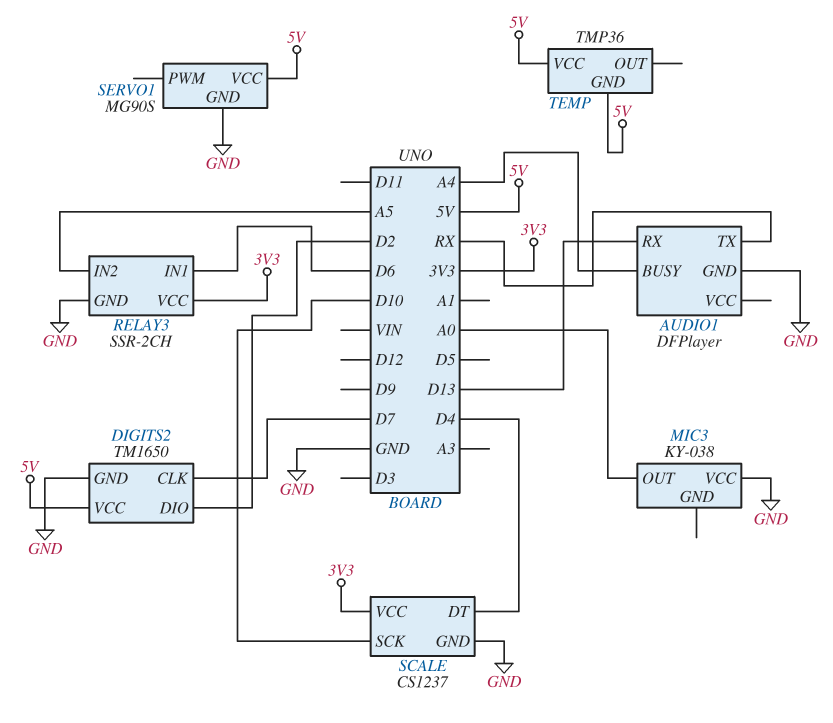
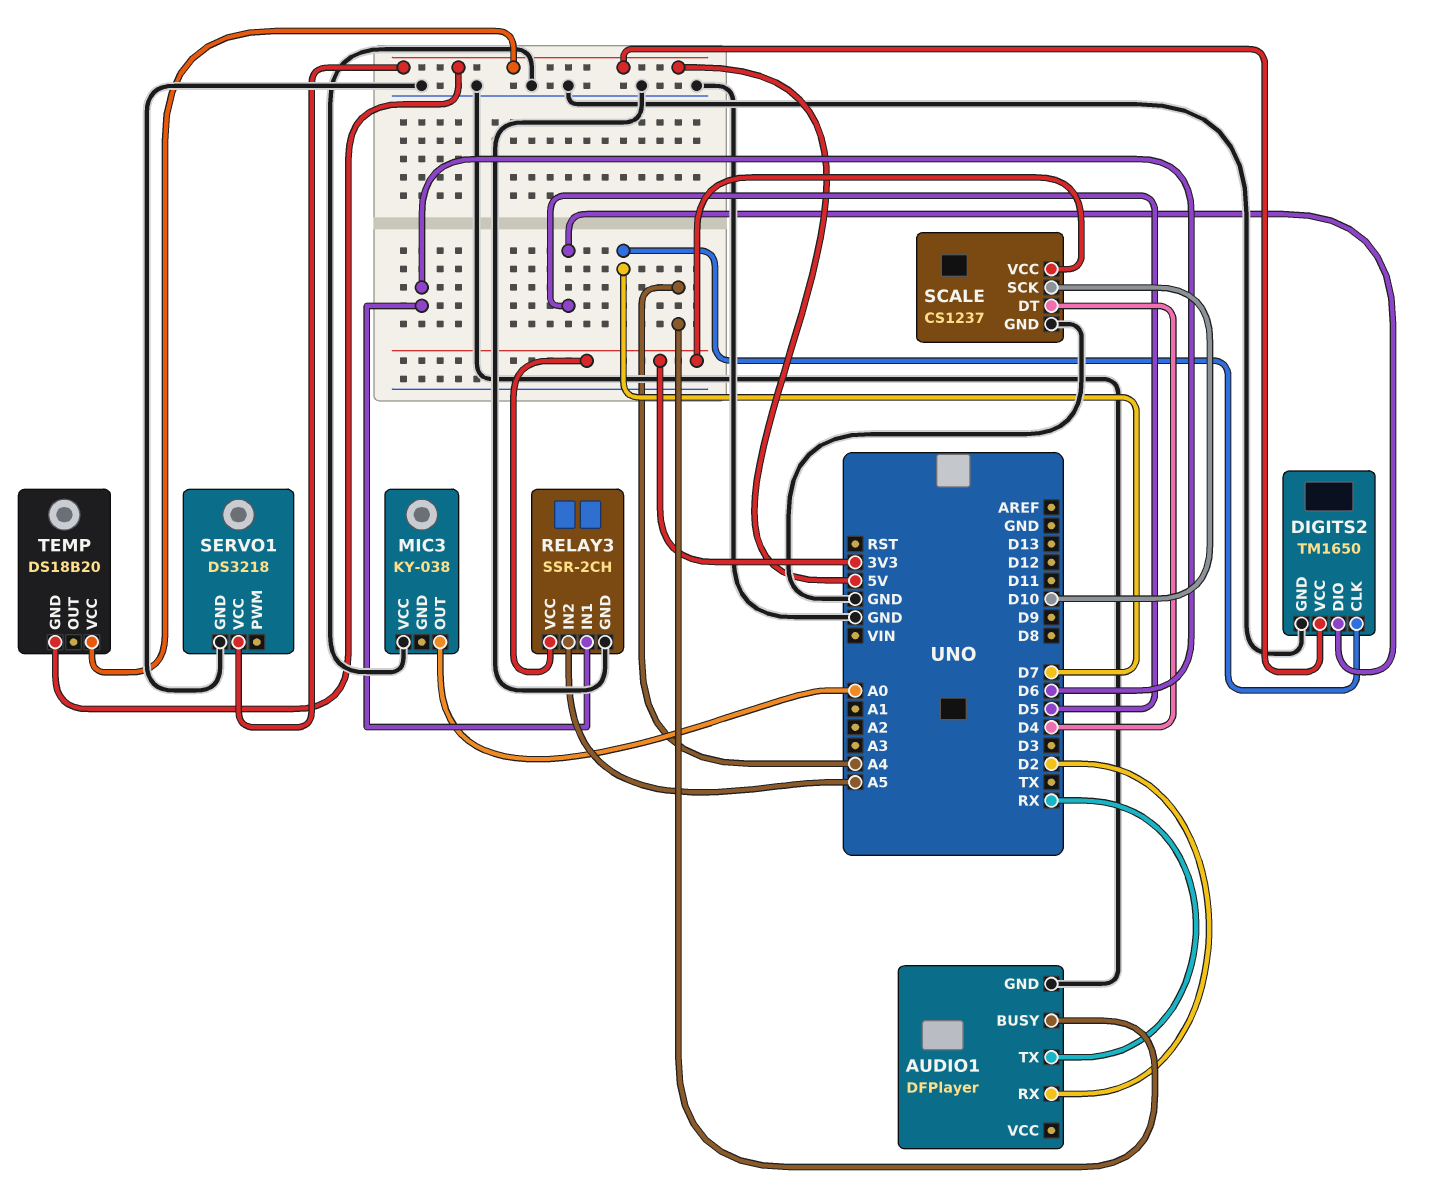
AUDIO1 pin RX: D13 -> D2
DIGITS2 pin DIO: D2 -> D5
SERVO1: MG90S -> DS3218
TEMP: TMP36 -> DS18B20

